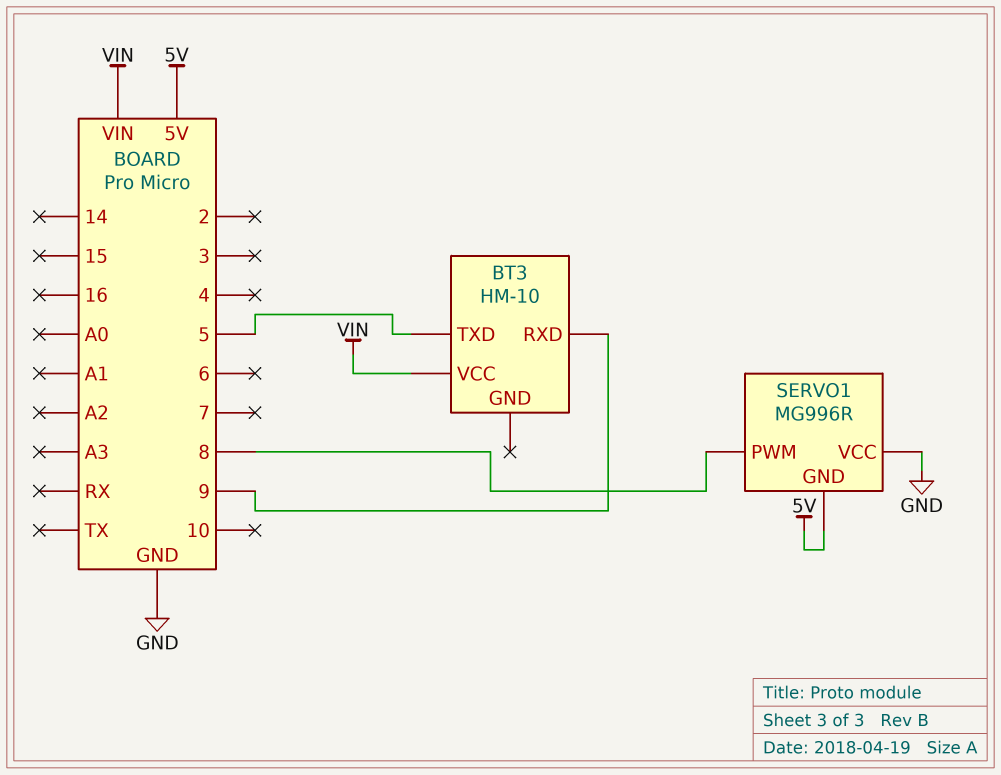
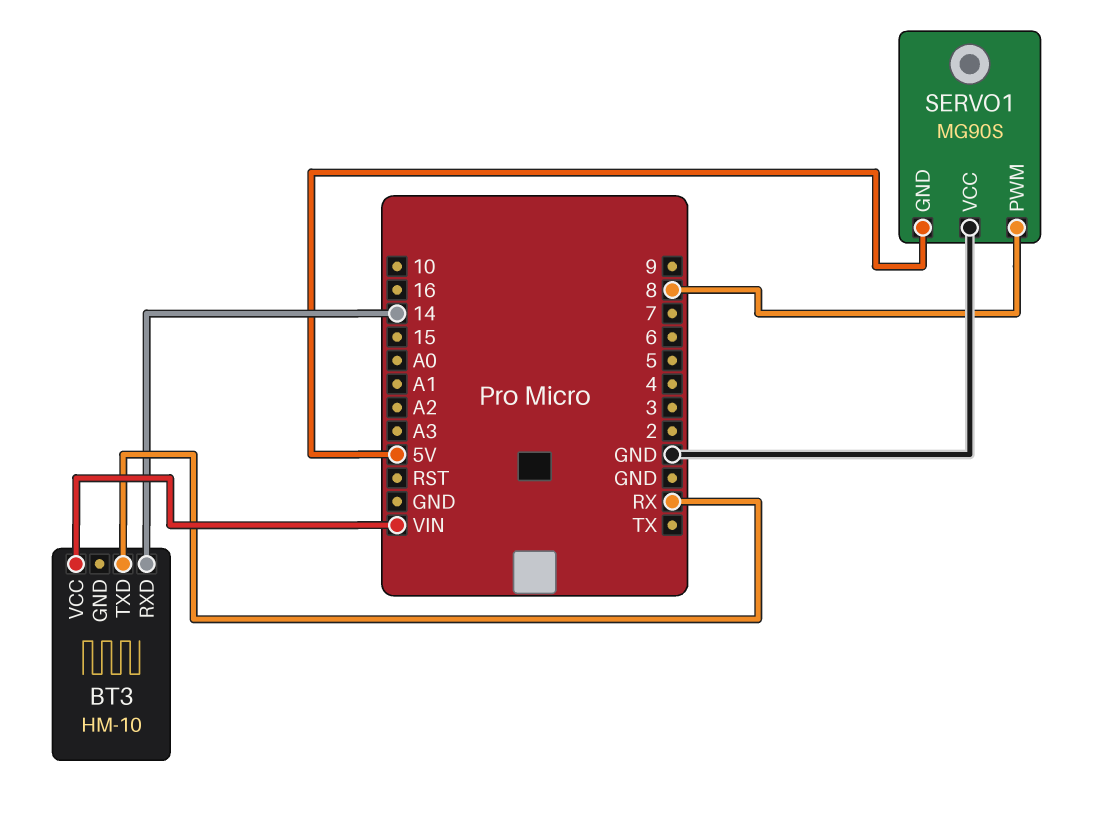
BT3 pin RXD: 9 -> 14
BT3 pin TXD: 5 -> RX
SERVO1: MG996R -> MG90S

